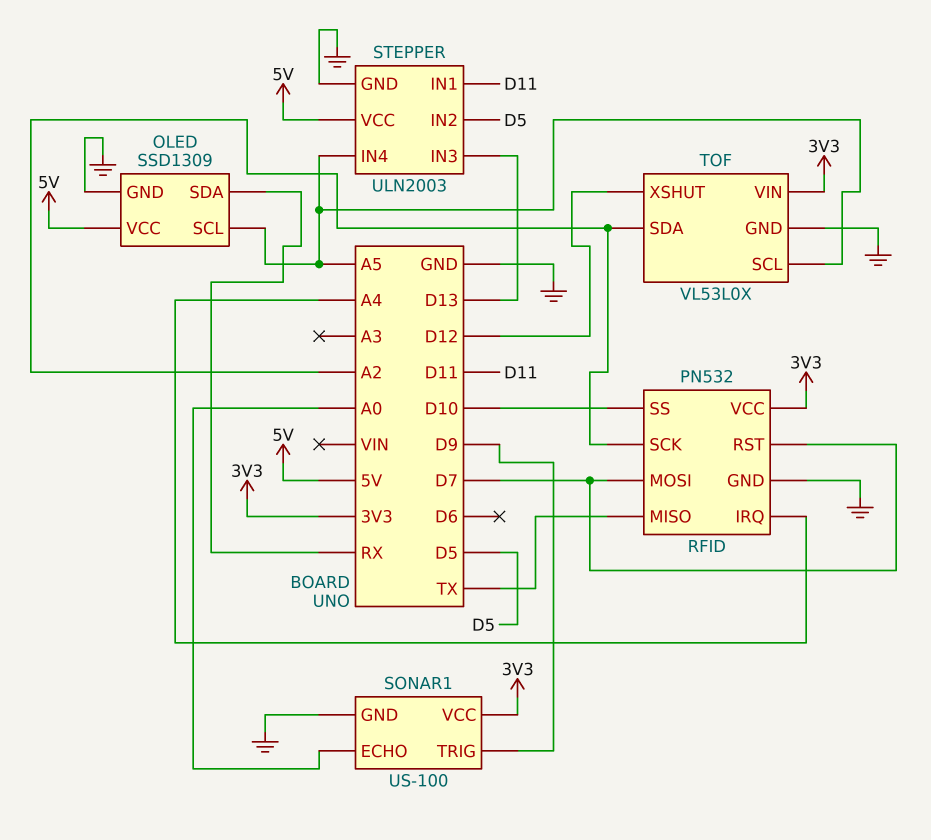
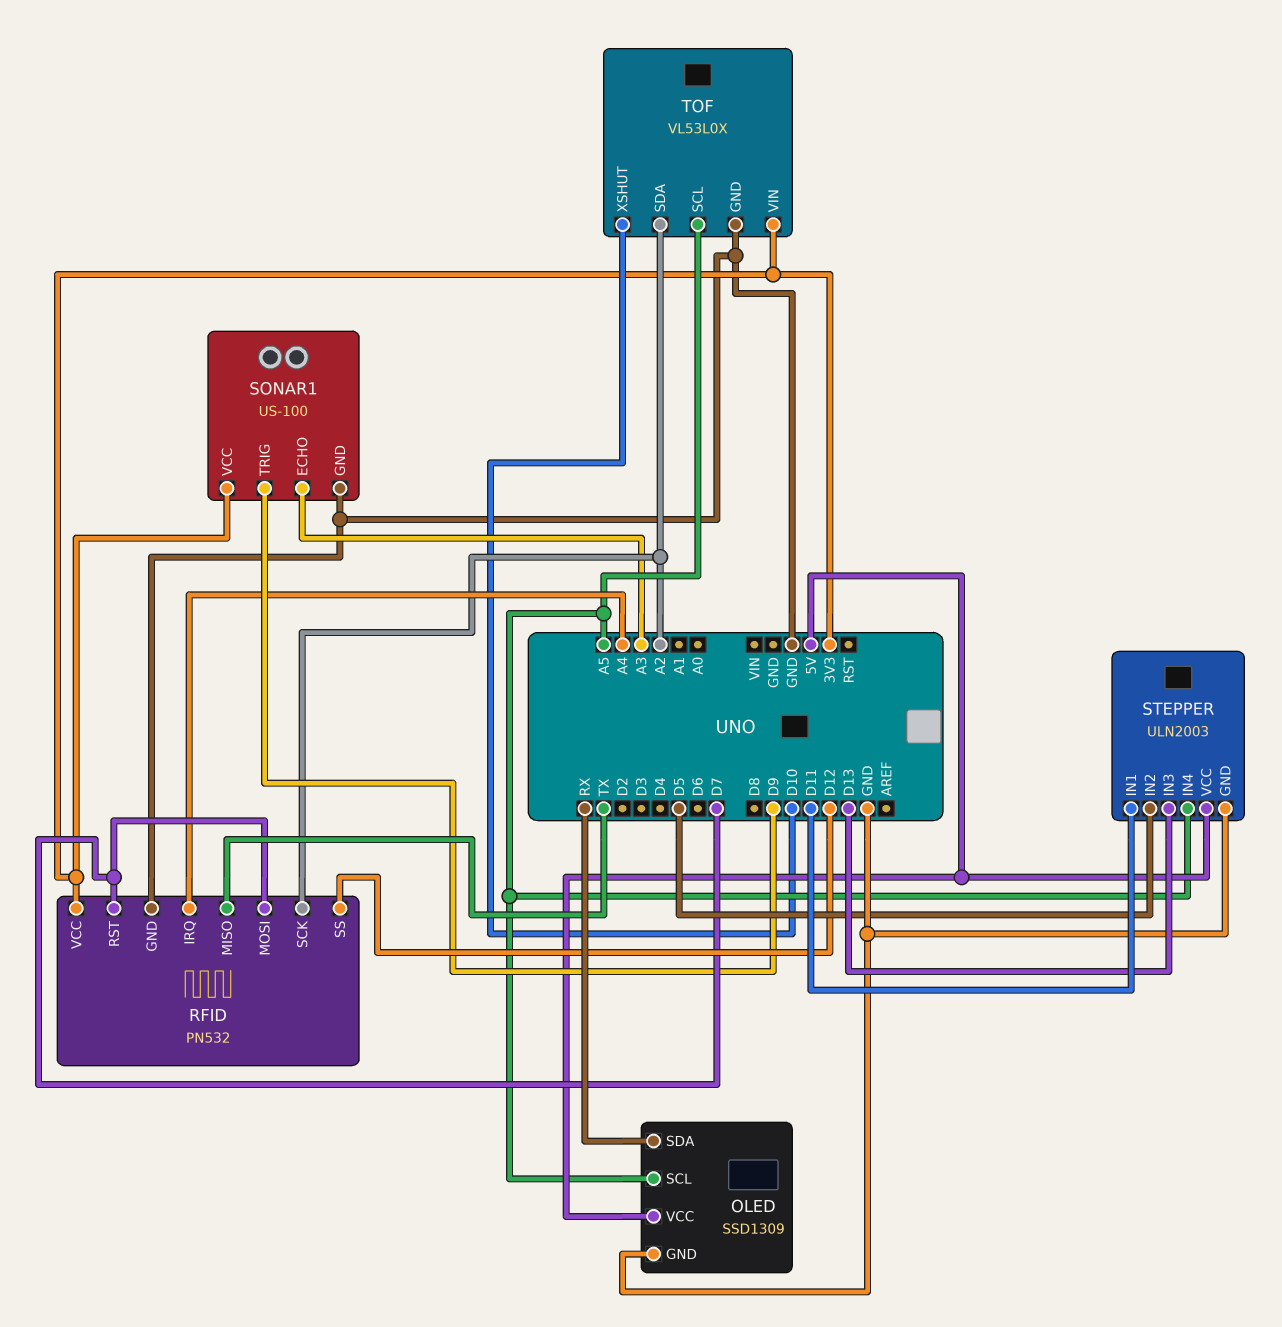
RFID pin SS: D10 -> D12
SONAR1 pin ECHO: A0 -> A3
TOF pin XSHUT: D12 -> D10

